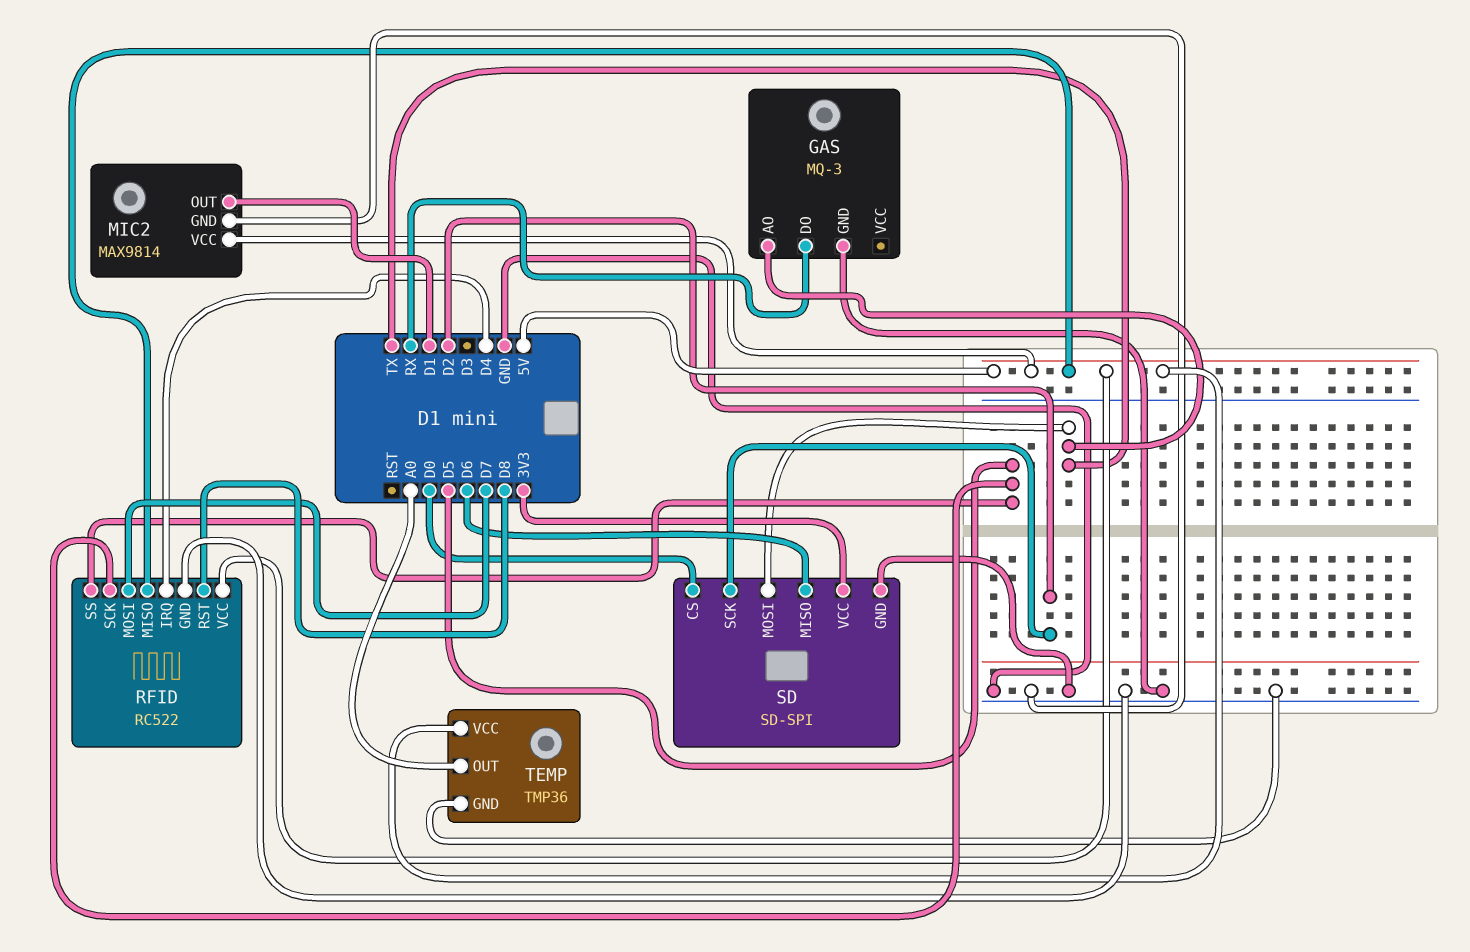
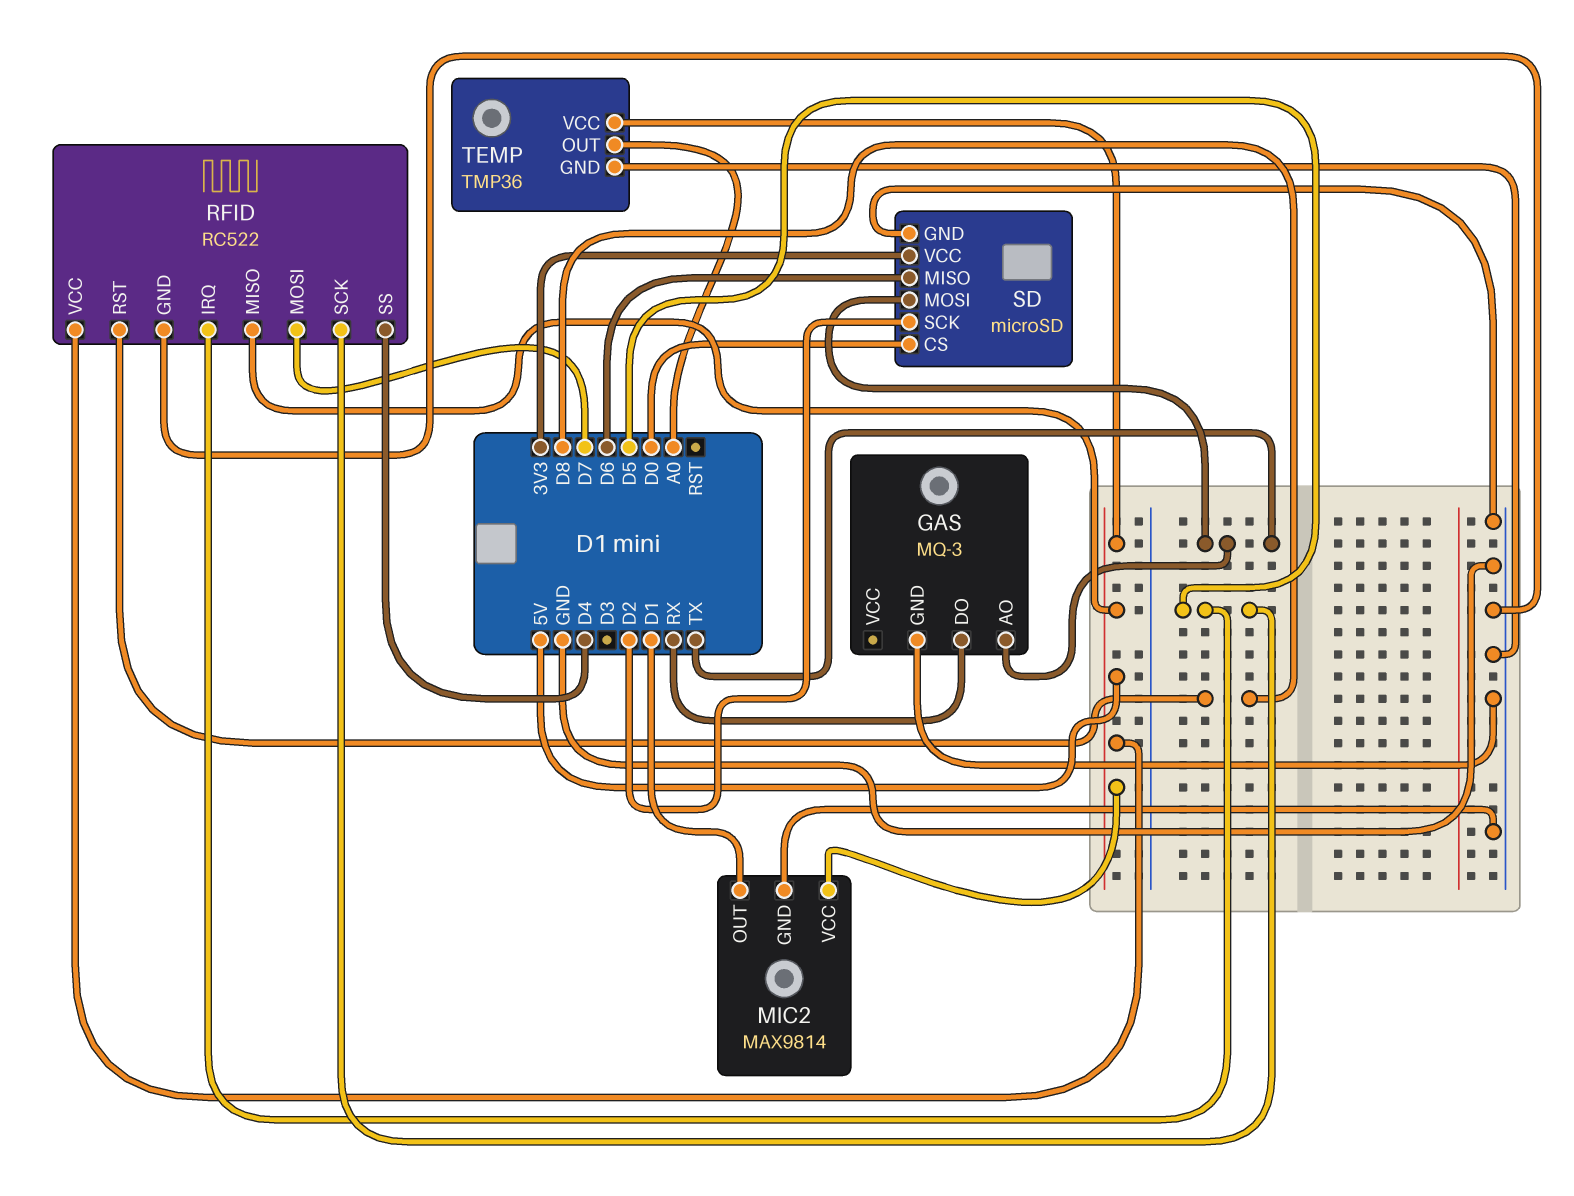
RFID pin IRQ: D4 -> D5
RFID pin SS: D5 -> D4
SD: SD-SPI -> microSD

